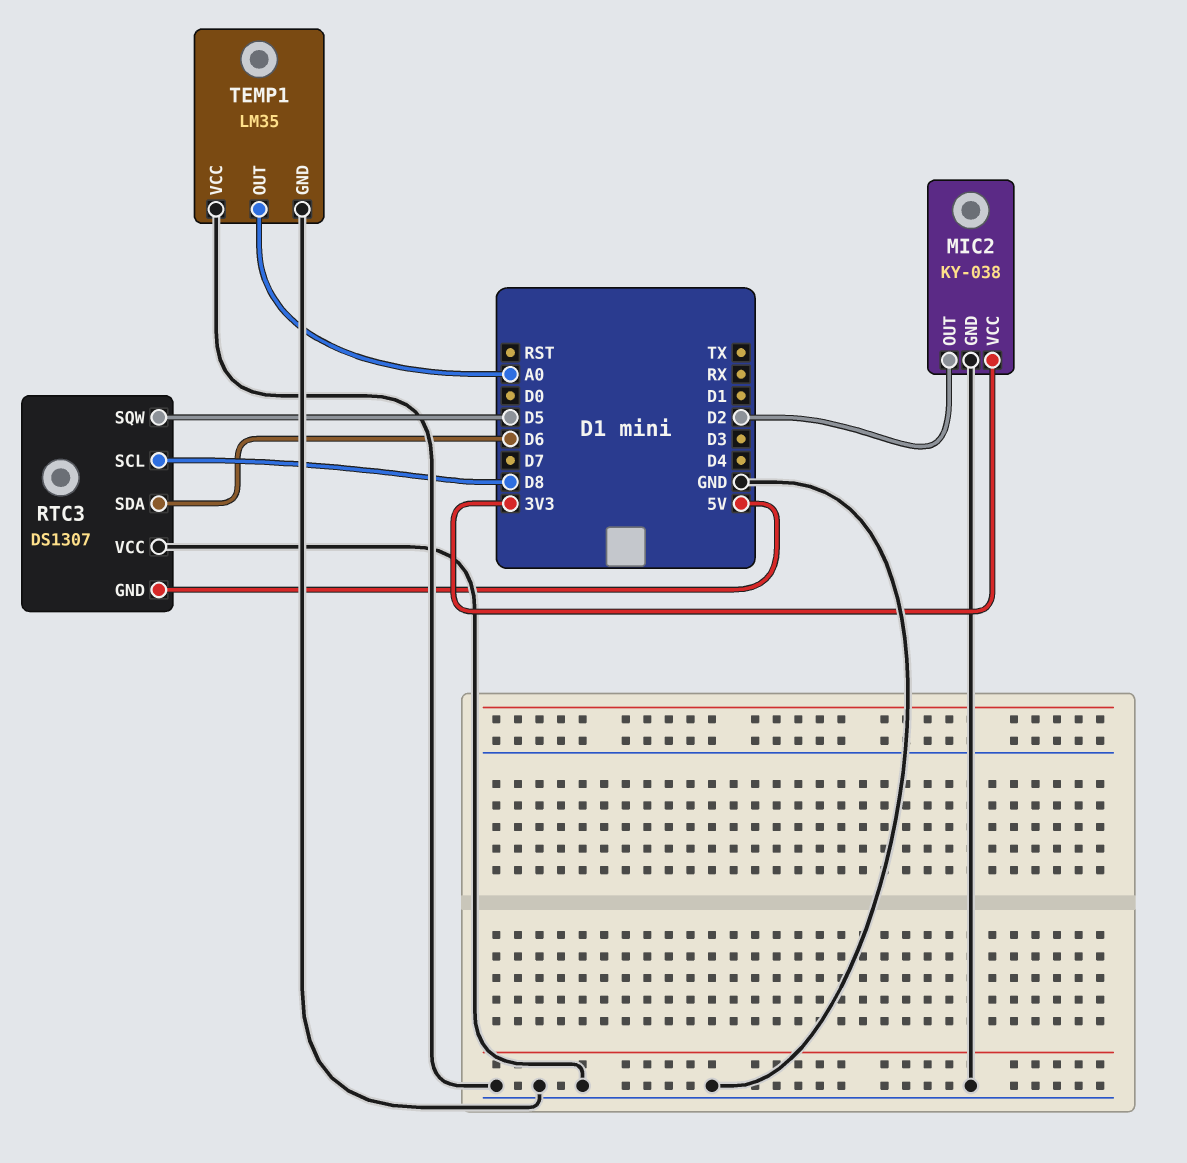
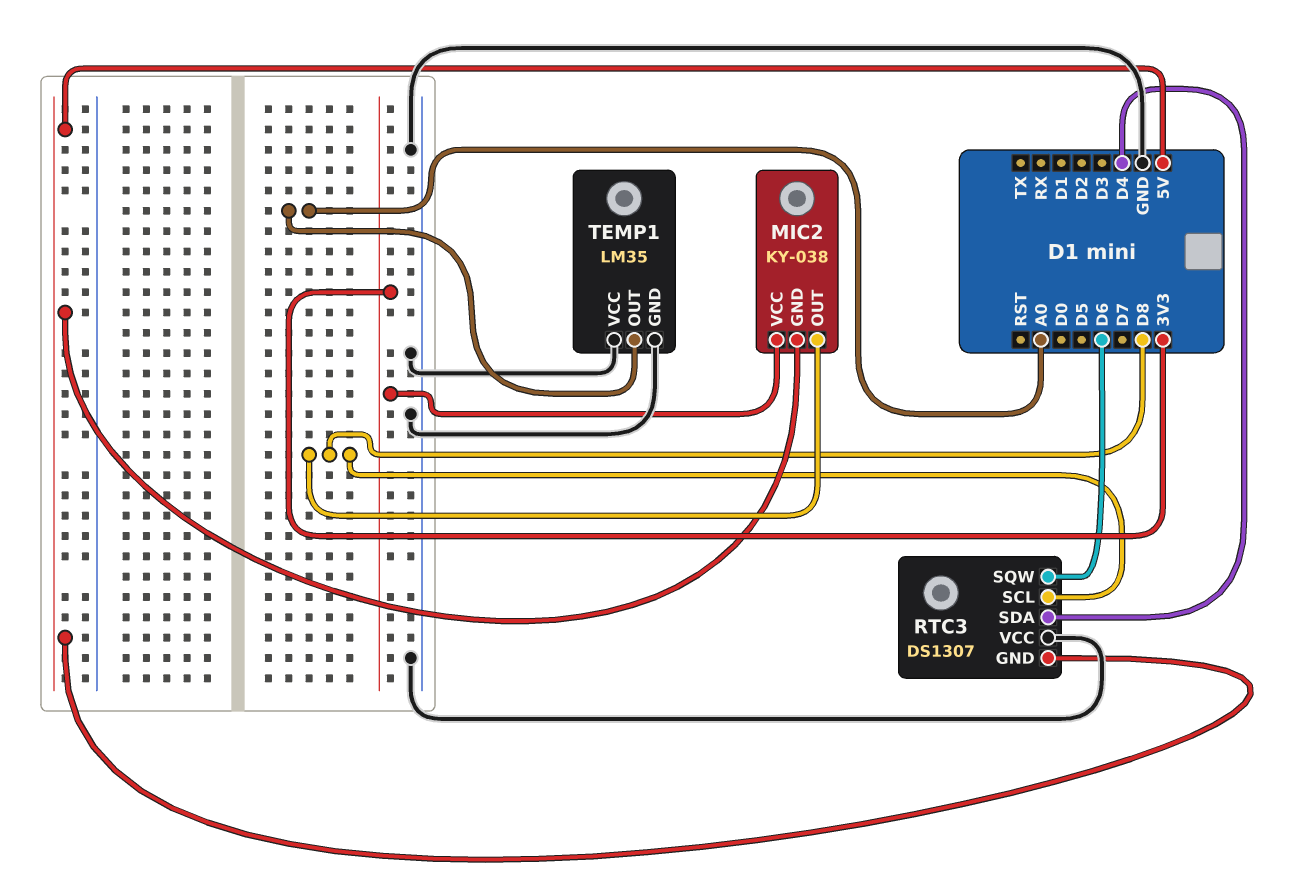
MIC2 pin GND: GND -> 5V
MIC2 pin OUT: D2 -> D8
RTC3 pin SDA: D6 -> D4
RTC3 pin SQW: D5 -> D6

